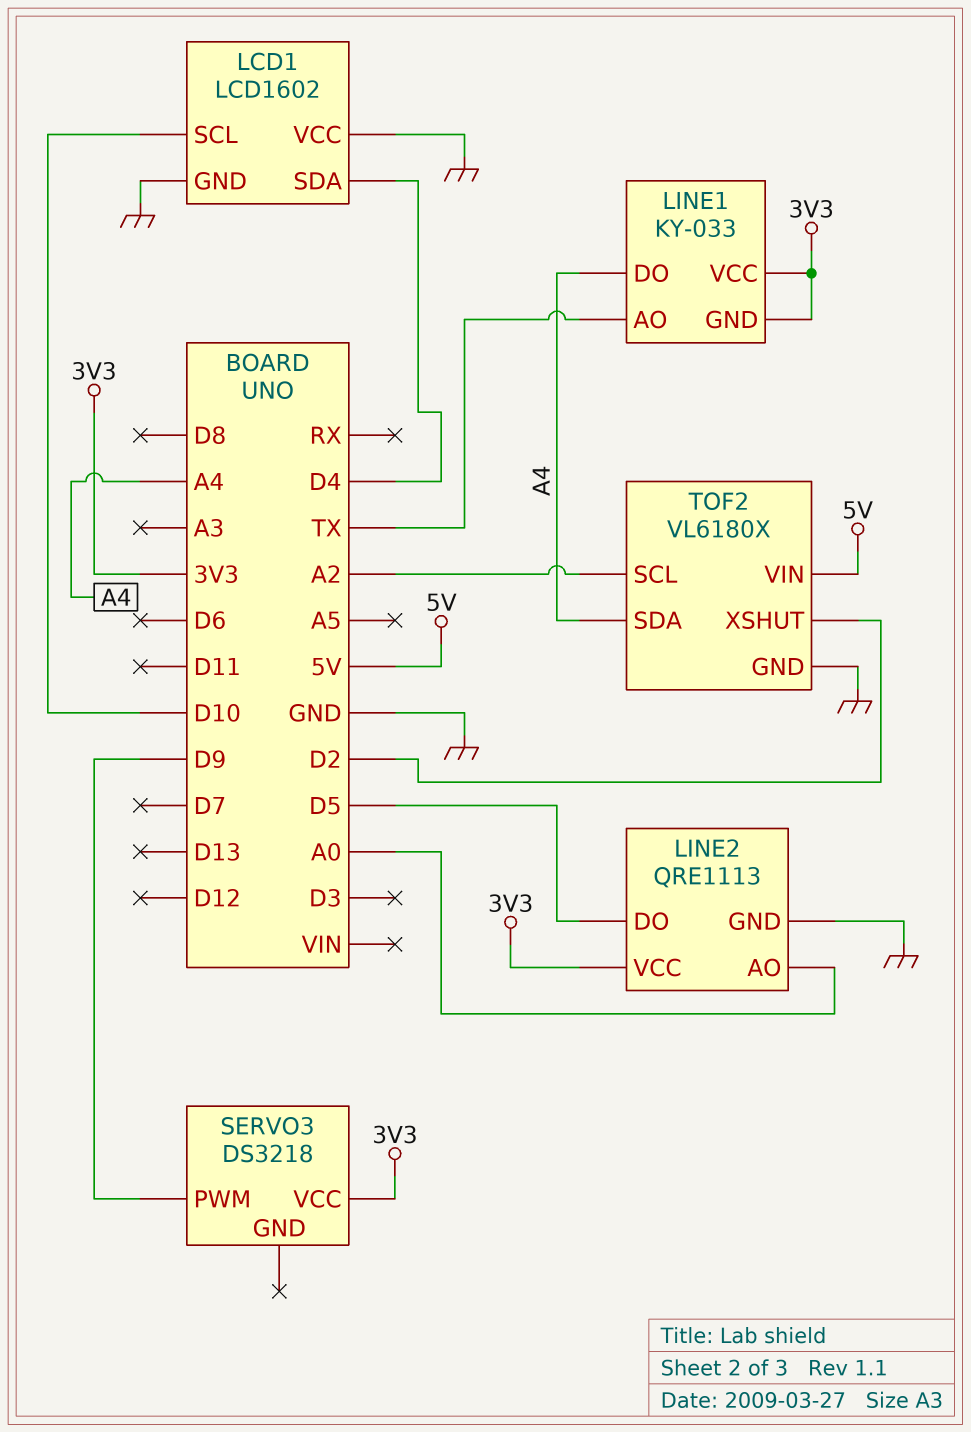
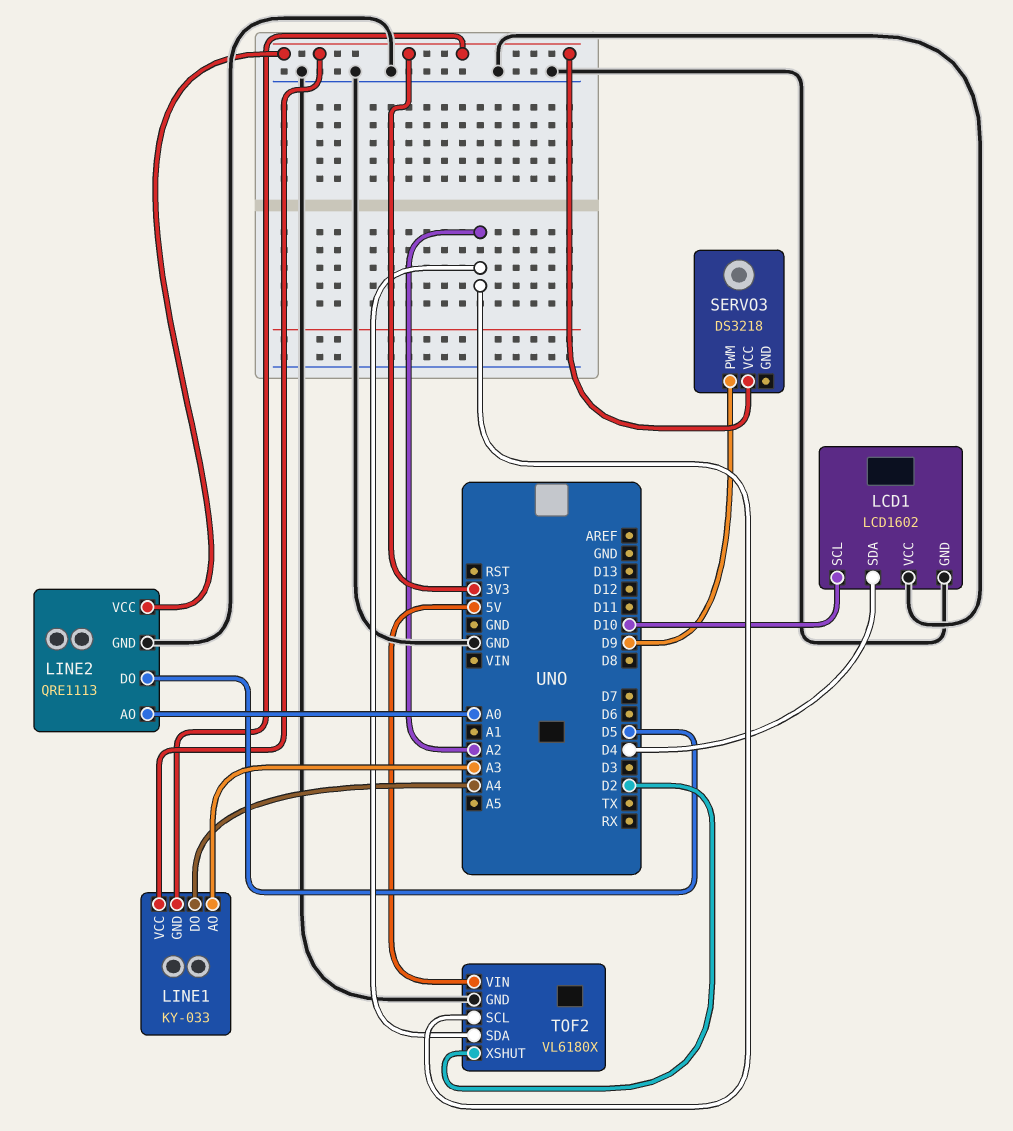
LINE1 pin AO: TX -> A3
TOF2 pin SDA: A4 -> A2

